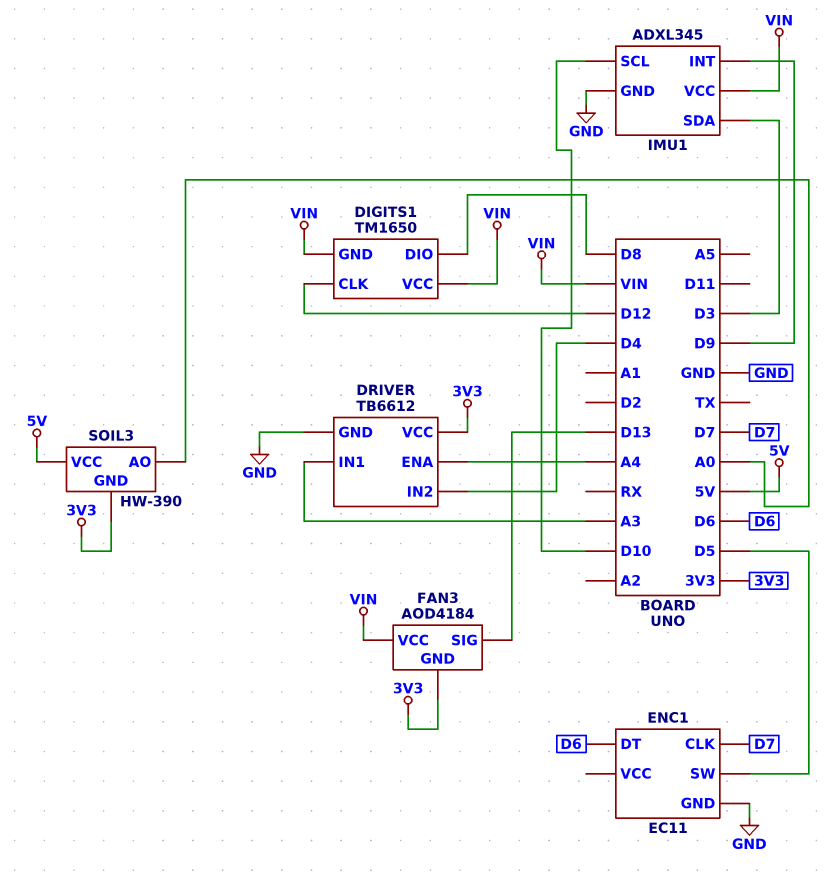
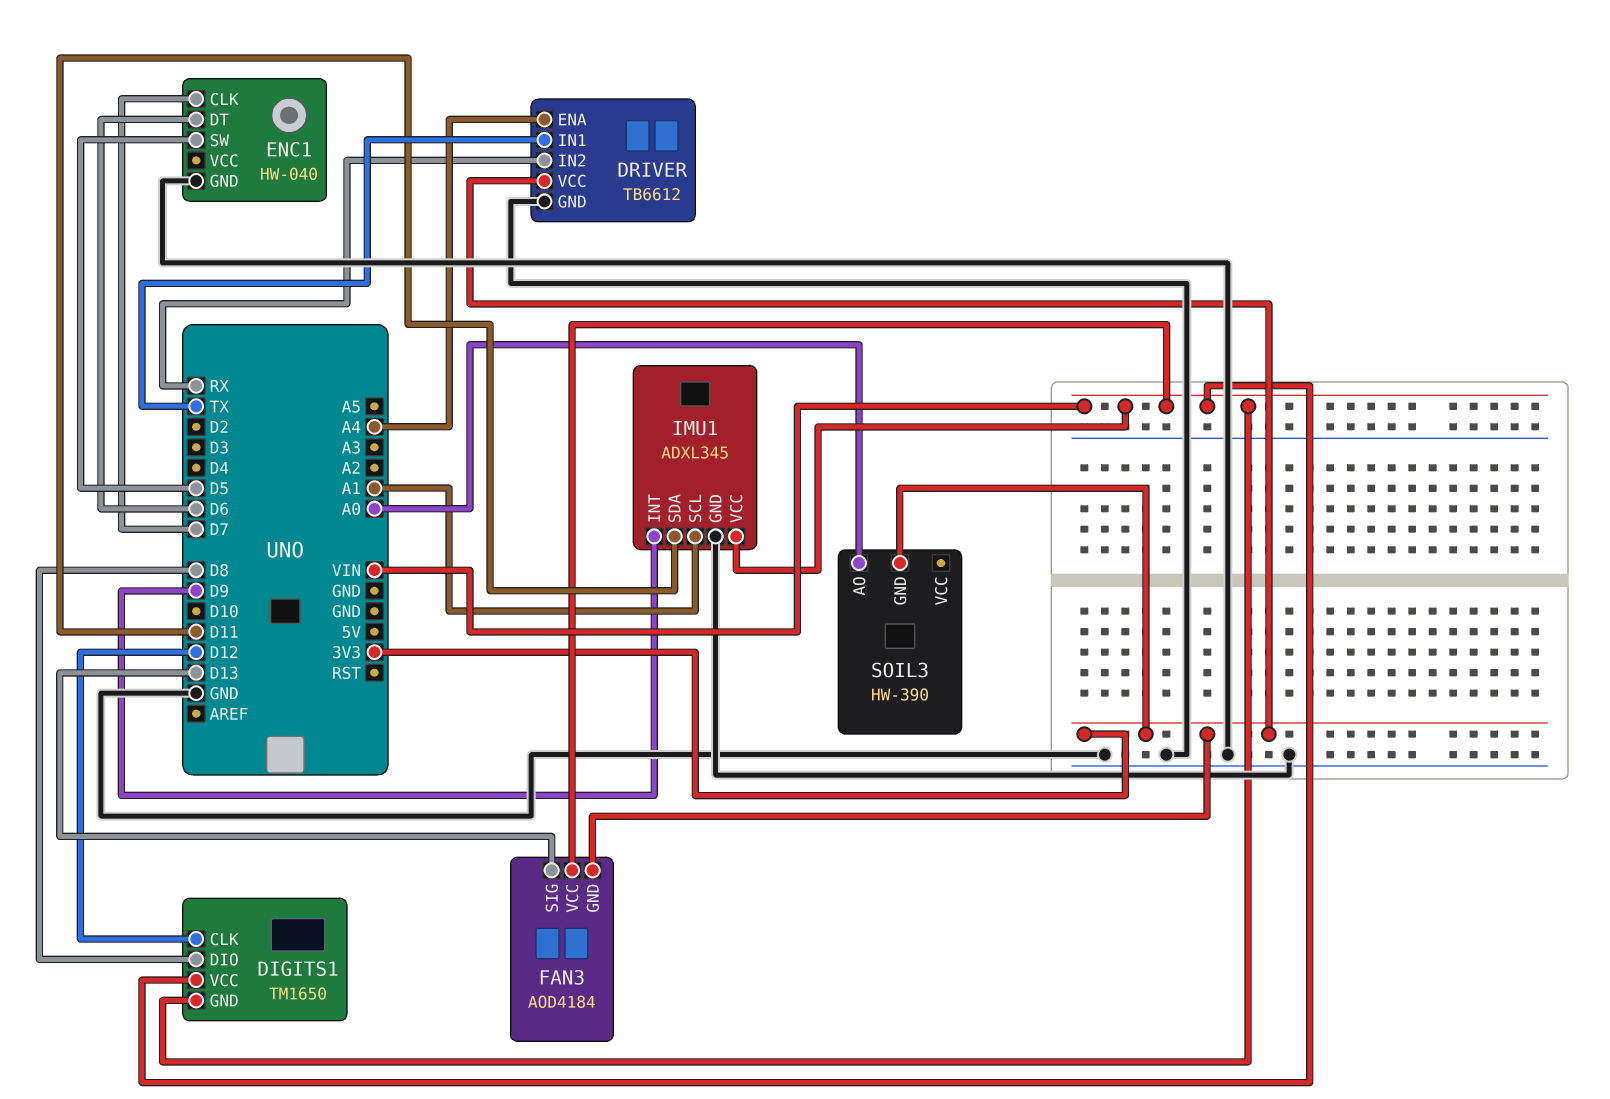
DRIVER pin IN1: A3 -> TX
DRIVER pin IN2: D4 -> RX
ENC1: EC11 -> HW-040
IMU1 pin SCL: D10 -> A1
IMU1 pin SDA: D3 -> D11
SOIL3 pin VCC: 5V -> none

